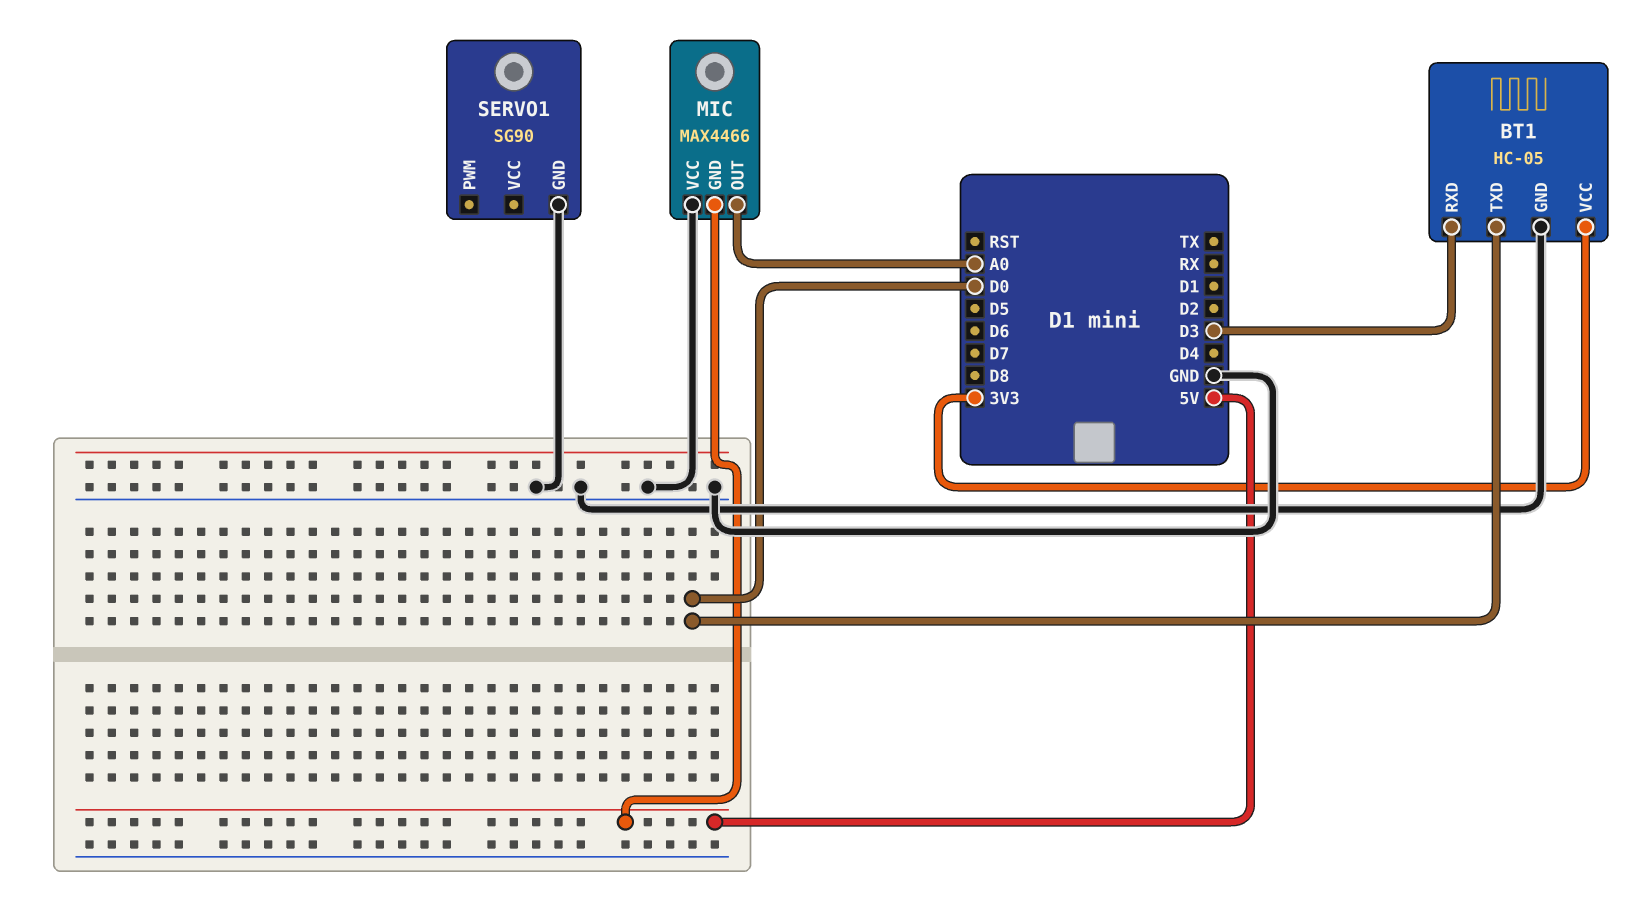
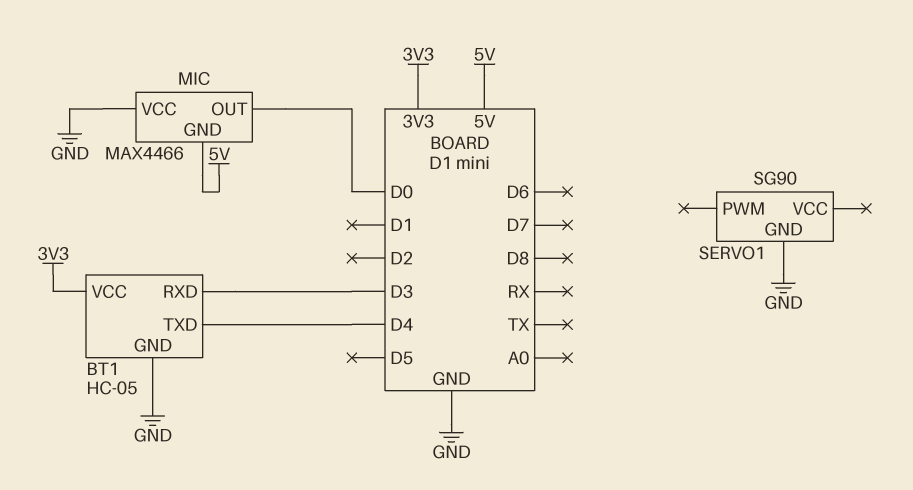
BT1 pin TXD: D0 -> D4
MIC pin OUT: A0 -> D0

